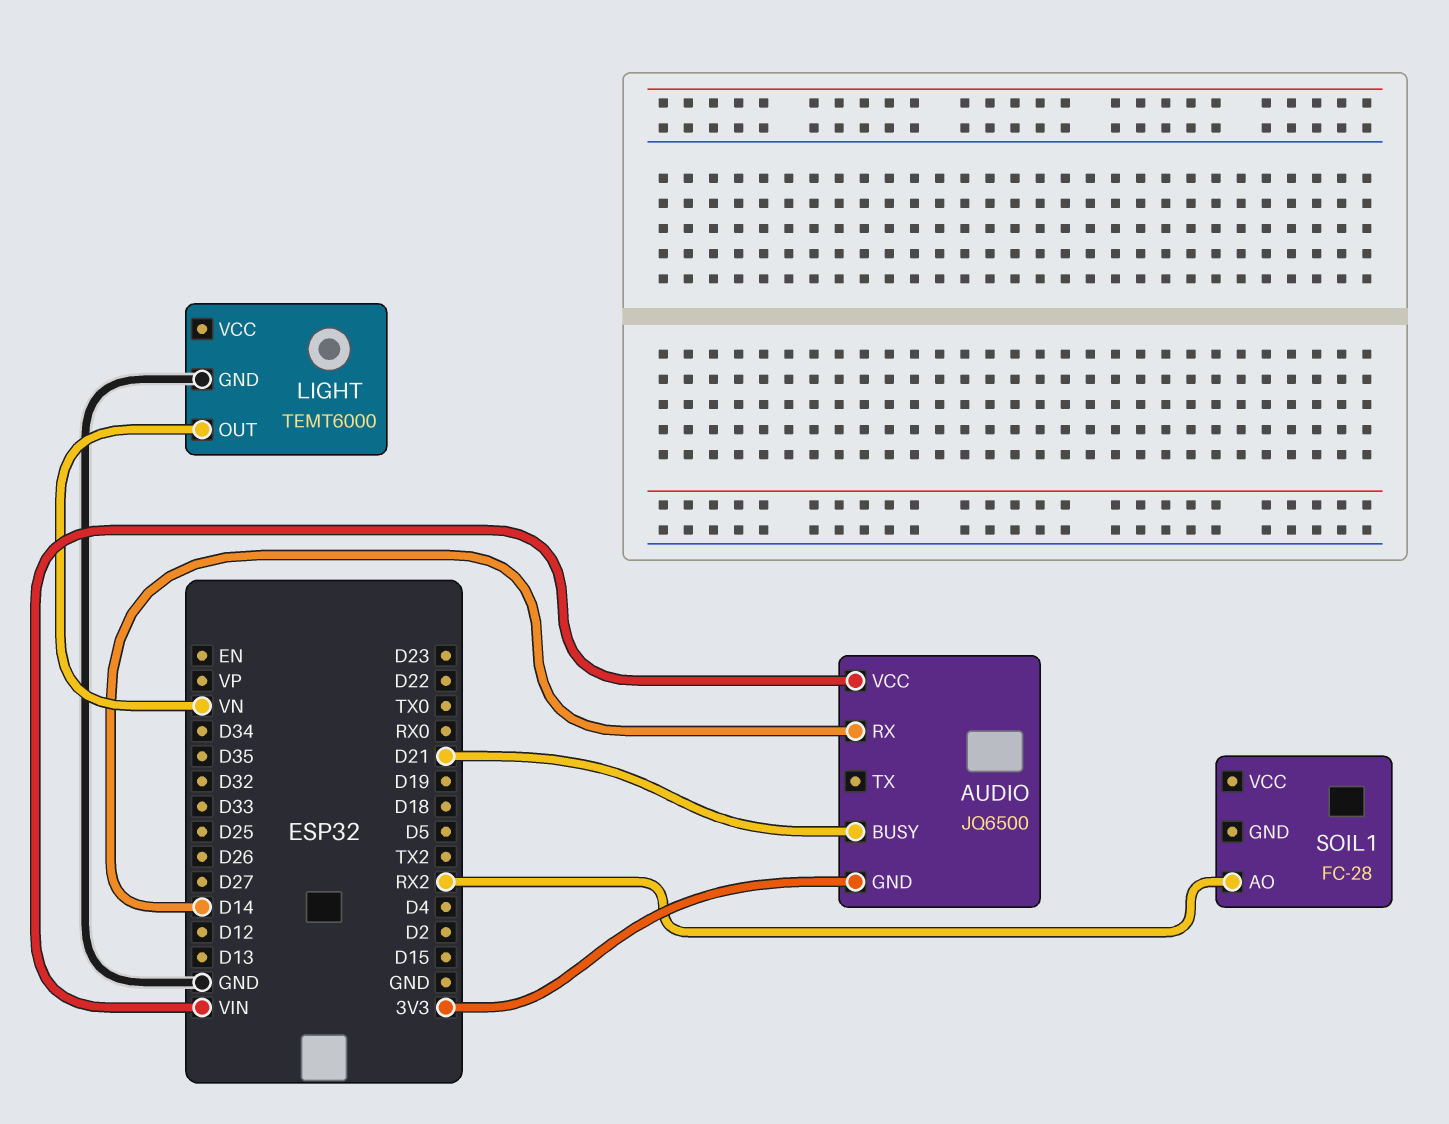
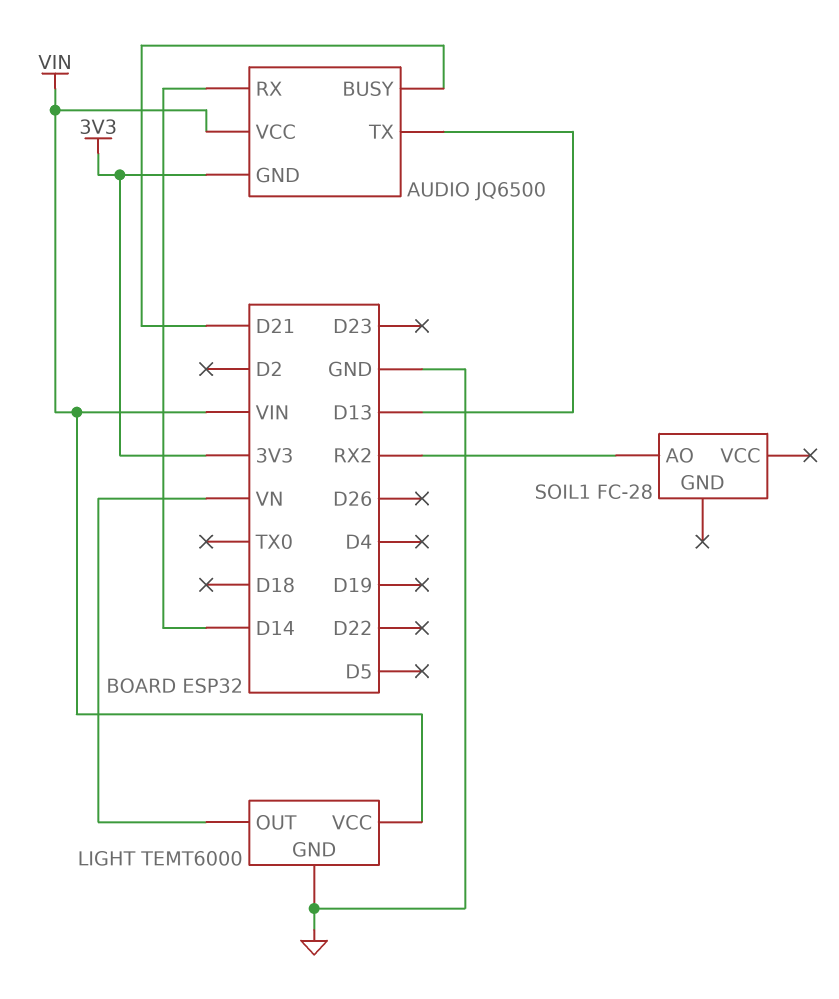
AUDIO pin TX: none -> D13
LIGHT pin VCC: none -> VIN

